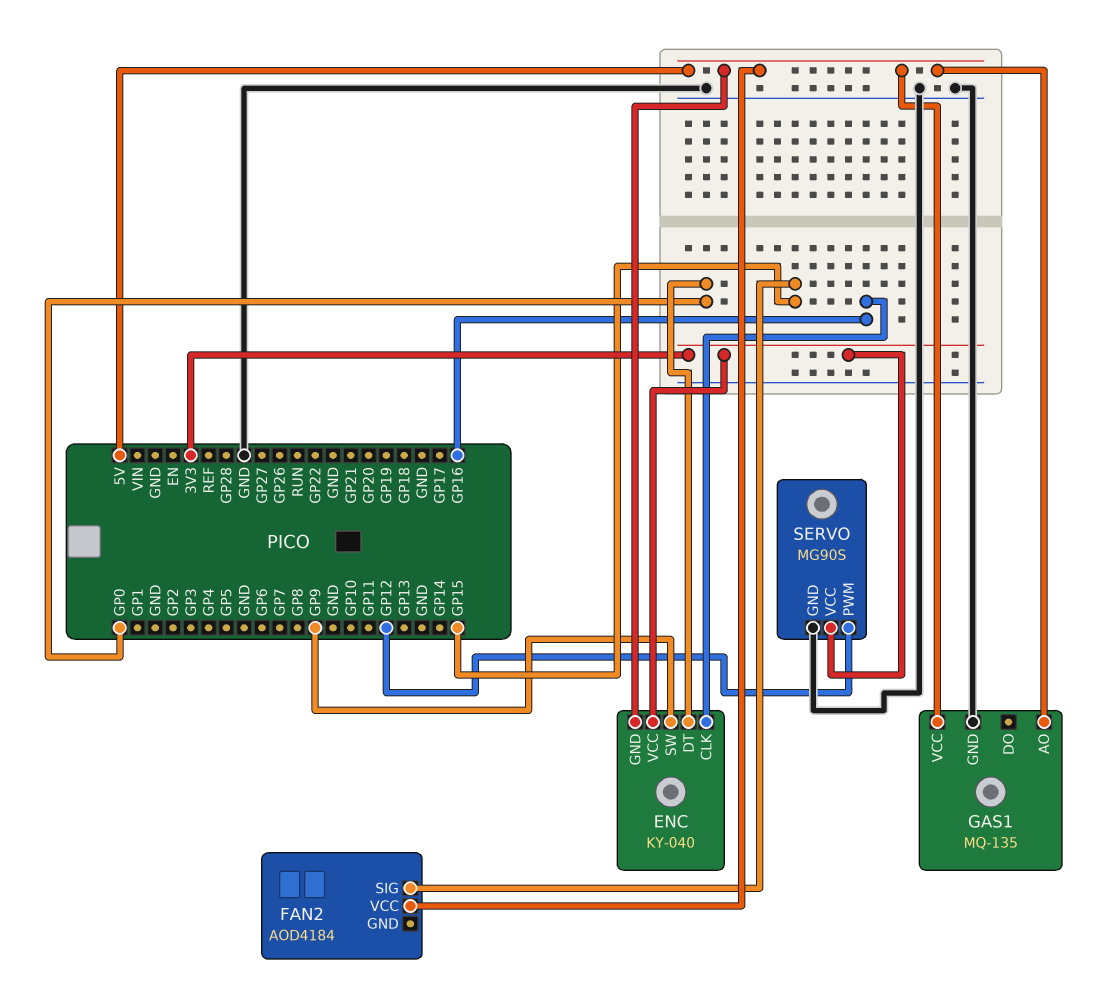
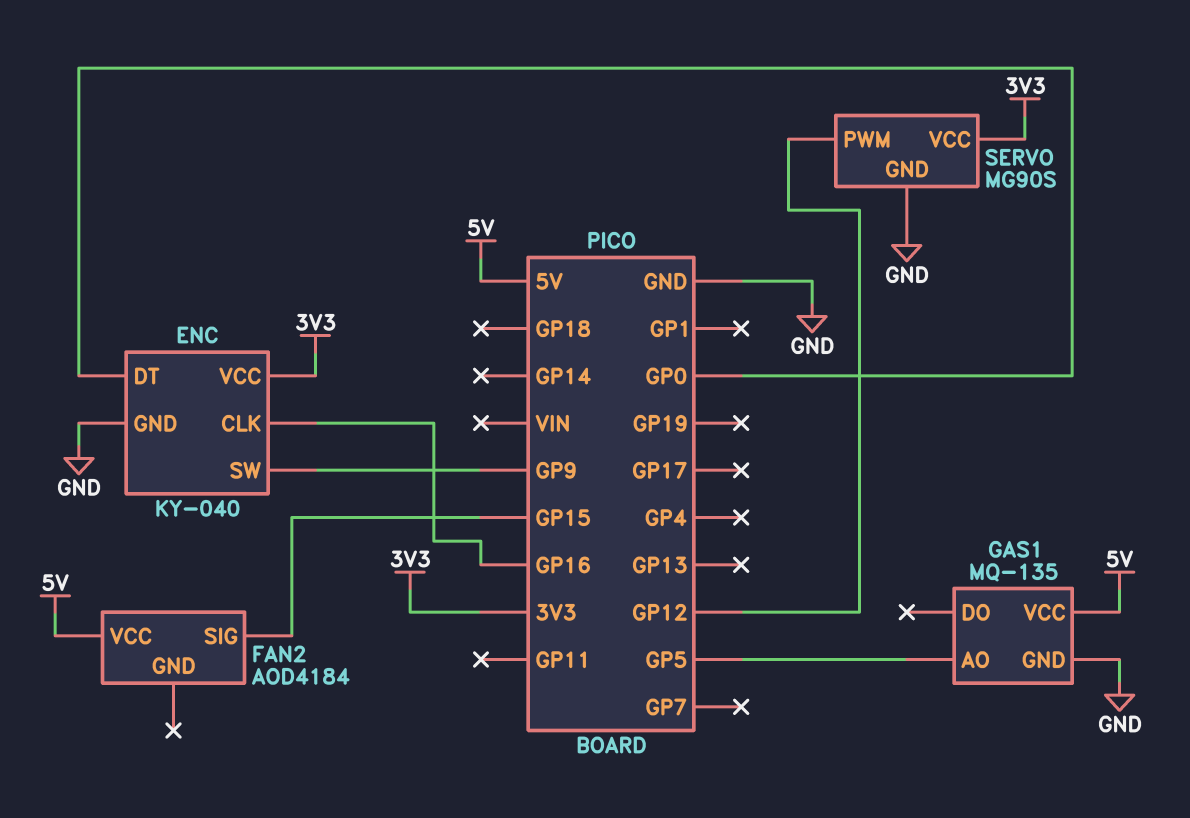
ENC pin GND: 5V -> GND
GAS1 pin AO: 5V -> GP5

